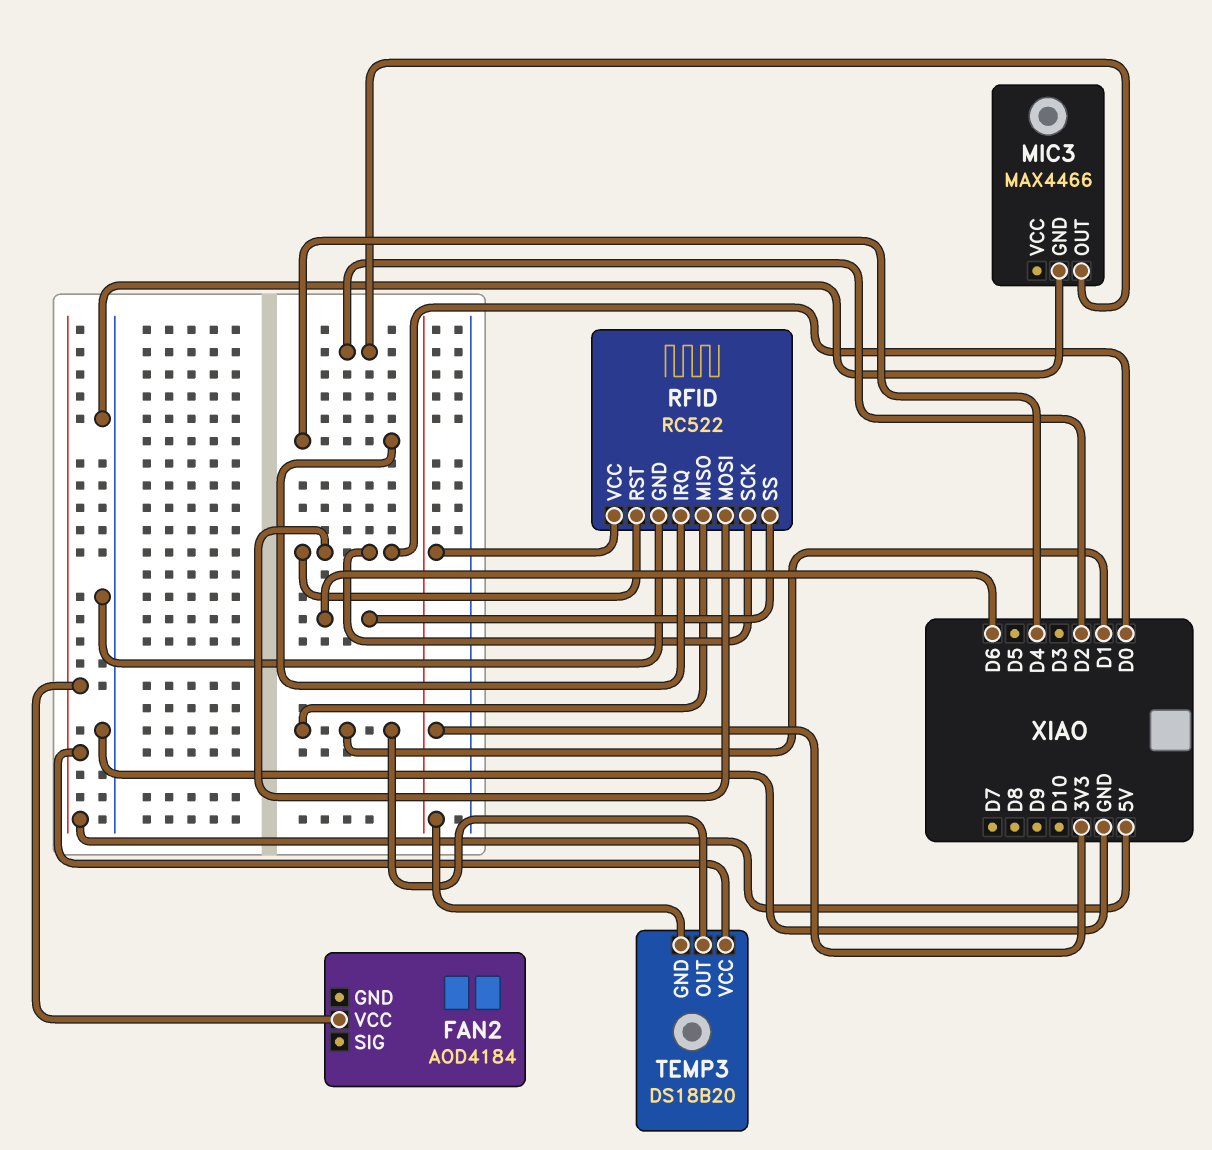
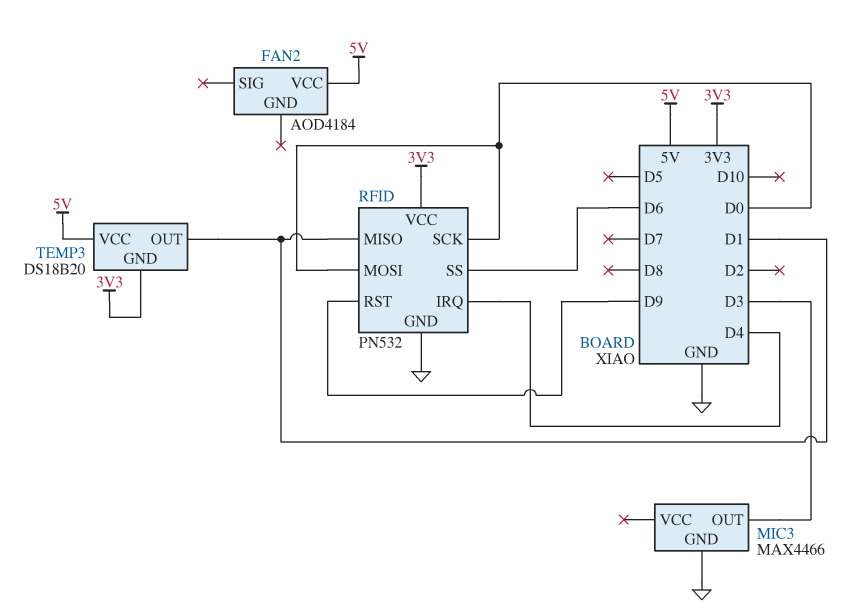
MIC3 pin OUT: D2 -> D3
RFID: RC522 -> PN532
RFID pin RST: D0 -> D9

